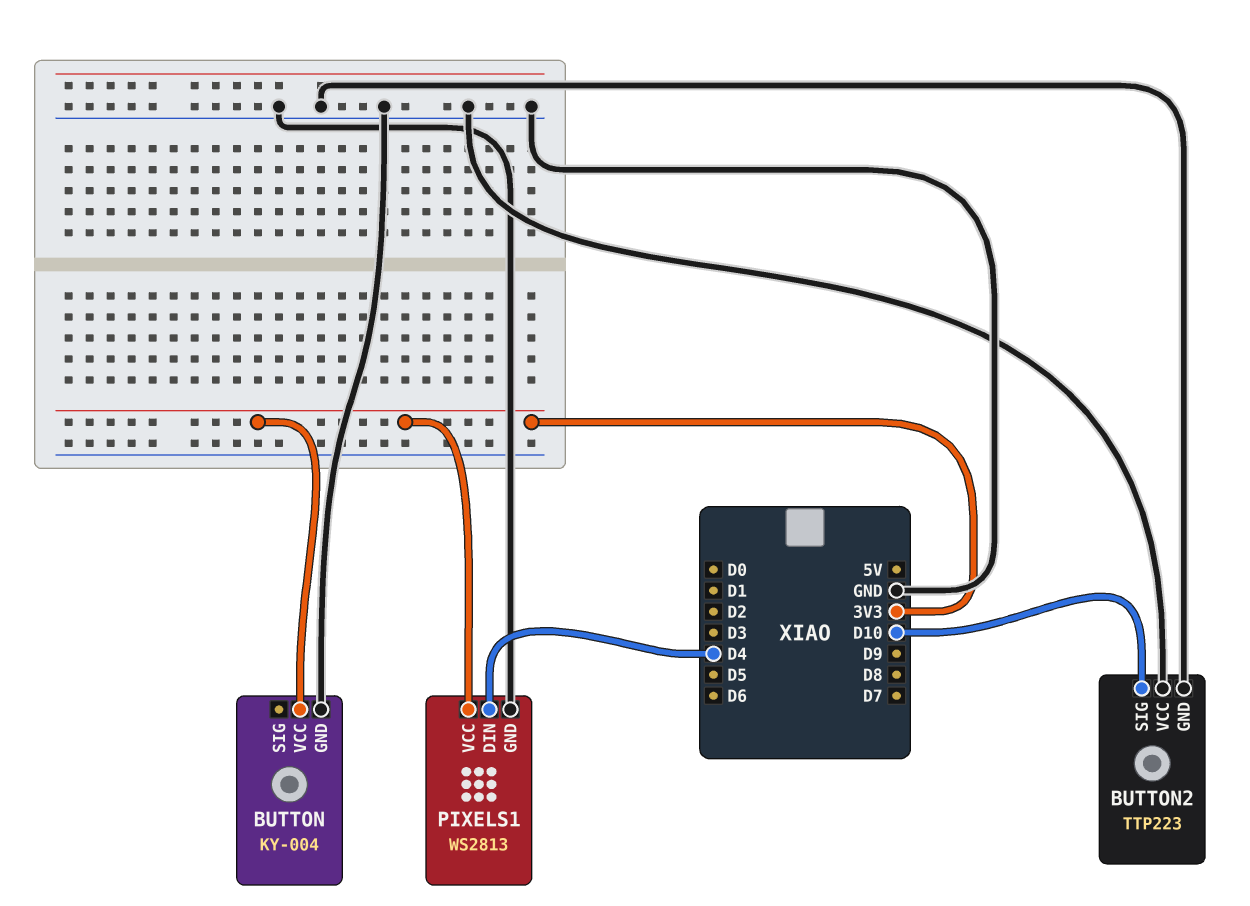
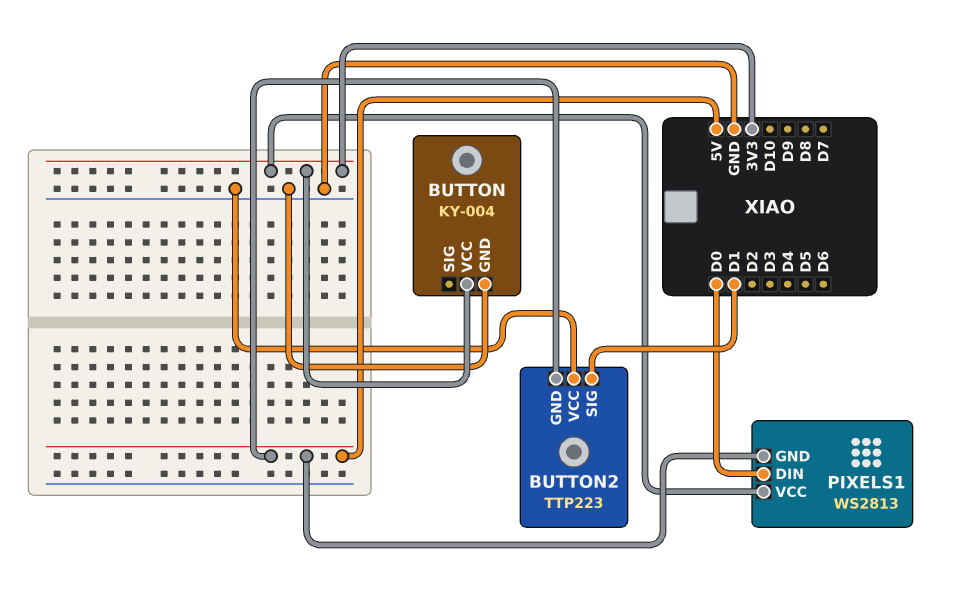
BUTTON2 pin GND: GND -> 5V
BUTTON2 pin SIG: D10 -> D1
PIXELS1 pin DIN: D4 -> D0
PIXELS1 pin GND: GND -> 5V

